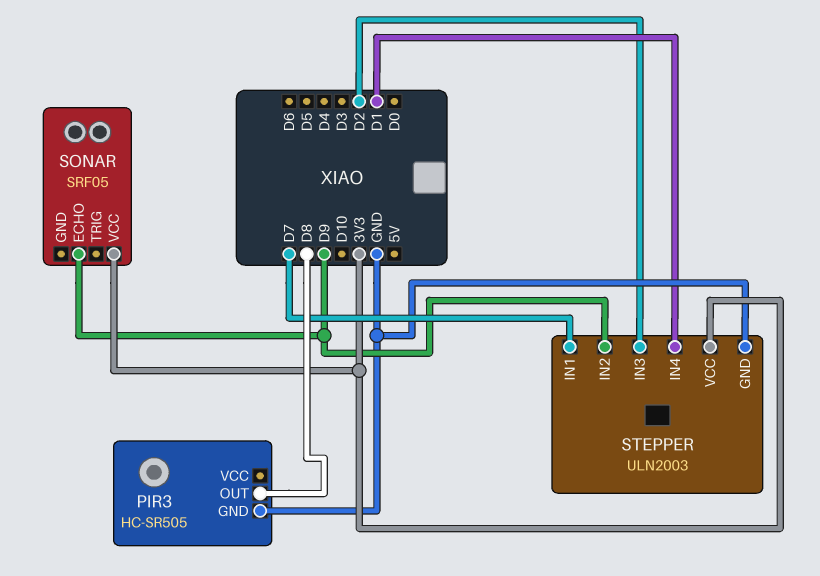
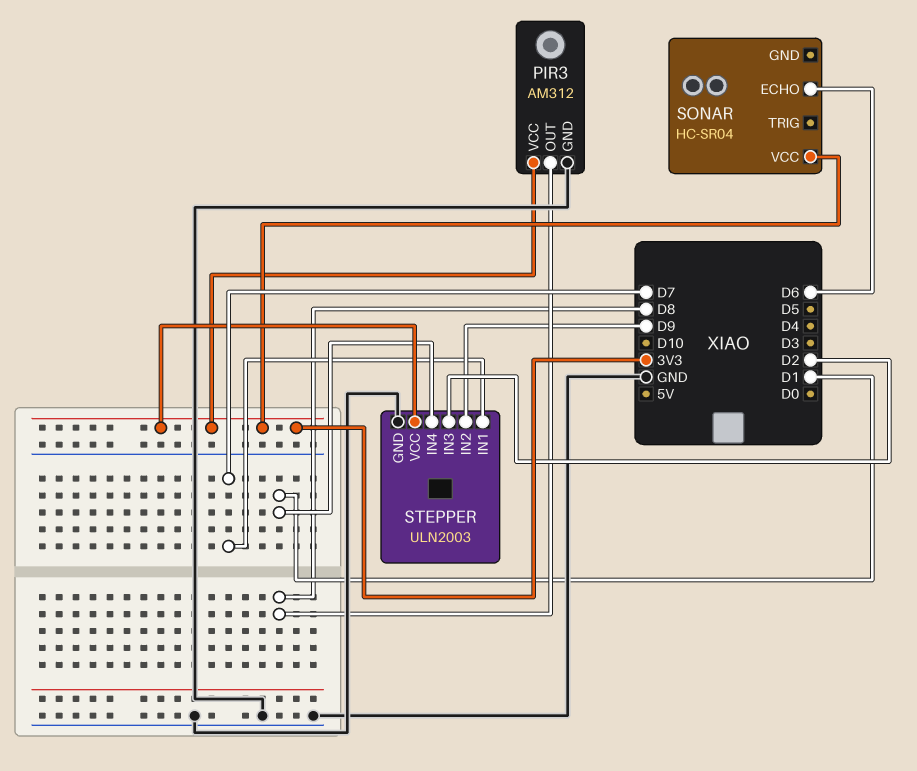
PIR3: HC-SR505 -> AM312
PIR3 pin VCC: none -> 3V3
SONAR: SRF05 -> HC-SR04
SONAR pin ECHO: D9 -> D6

